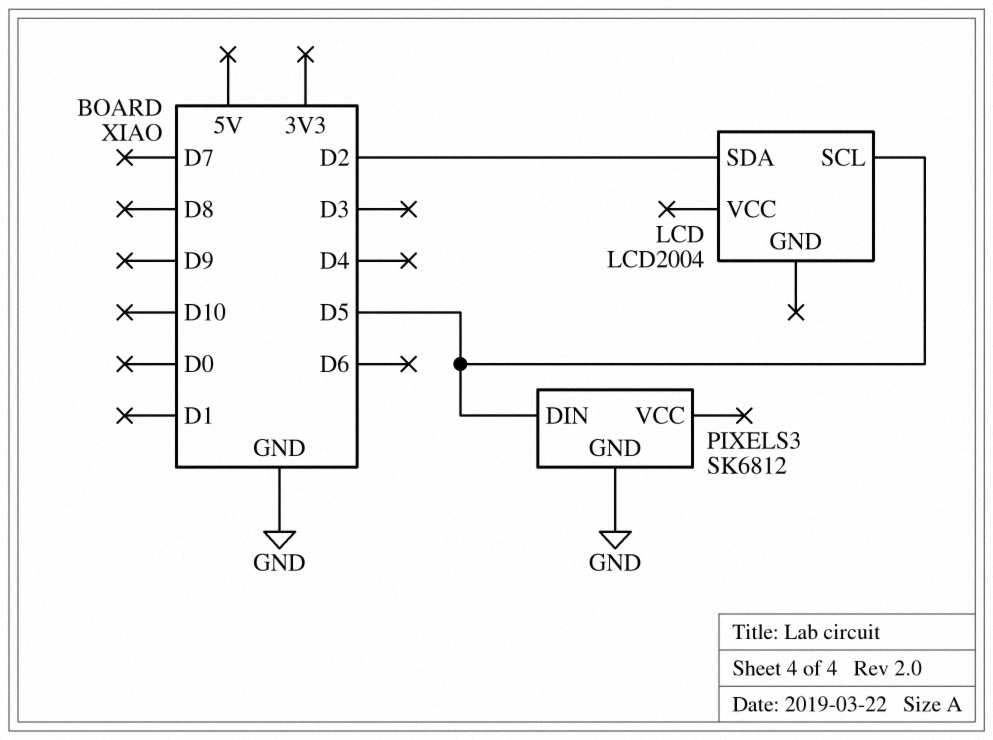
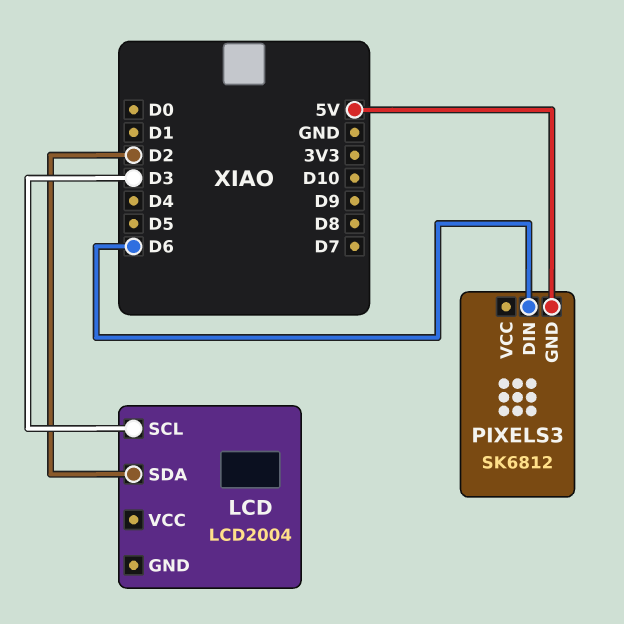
LCD pin SCL: D5 -> D3
PIXELS3 pin DIN: D5 -> D6
PIXELS3 pin GND: GND -> 5V

